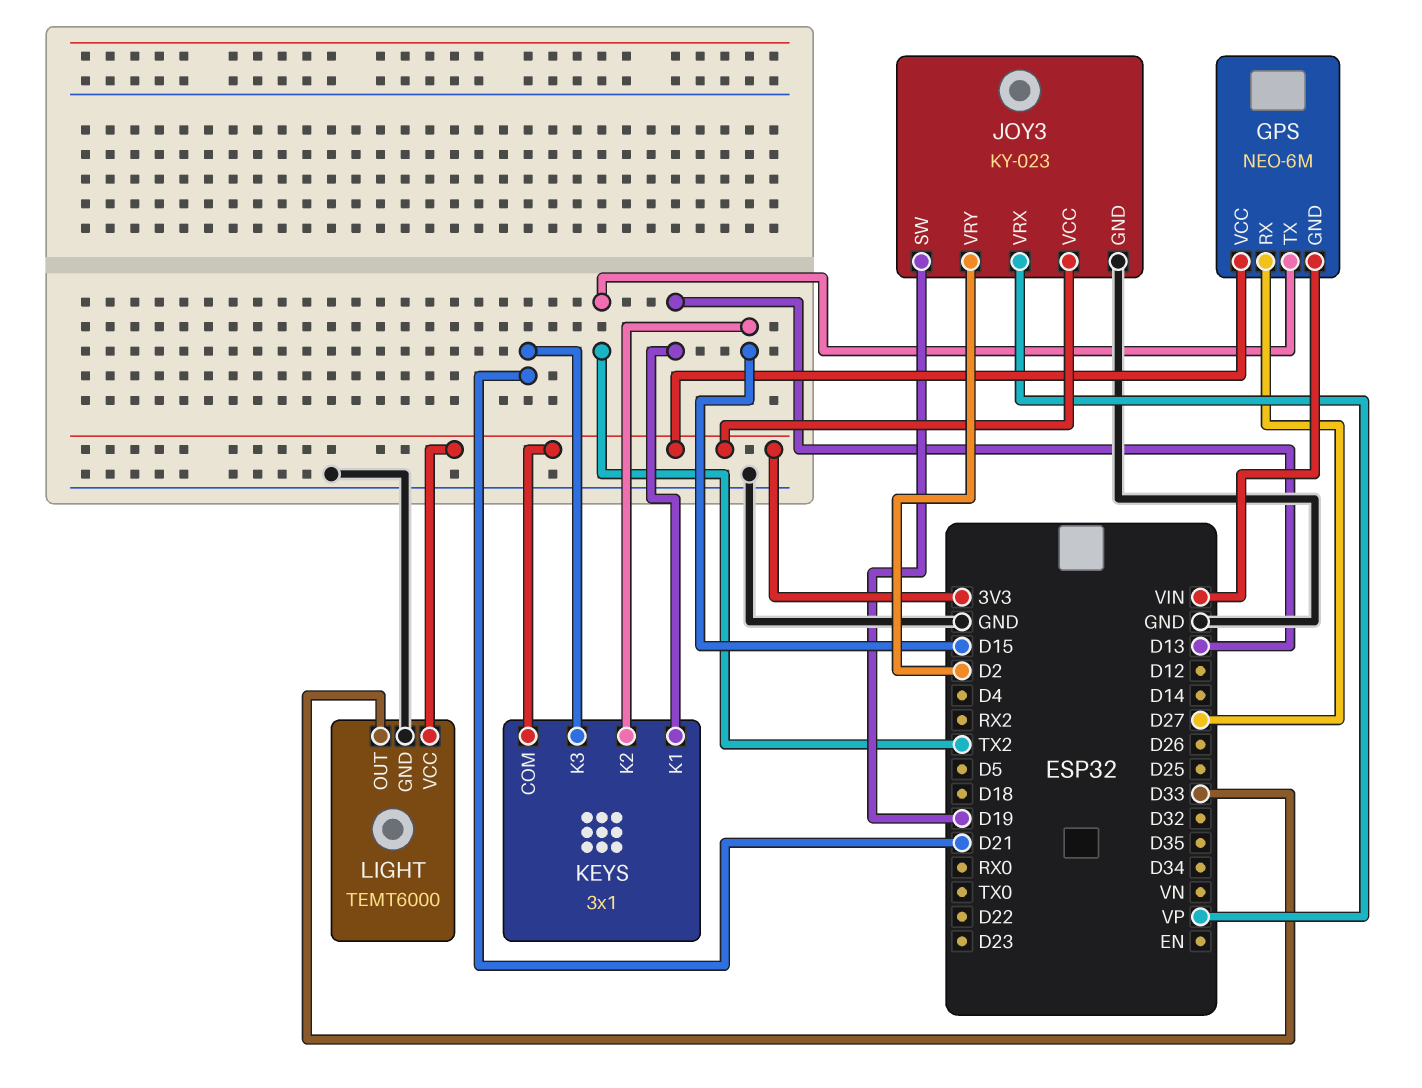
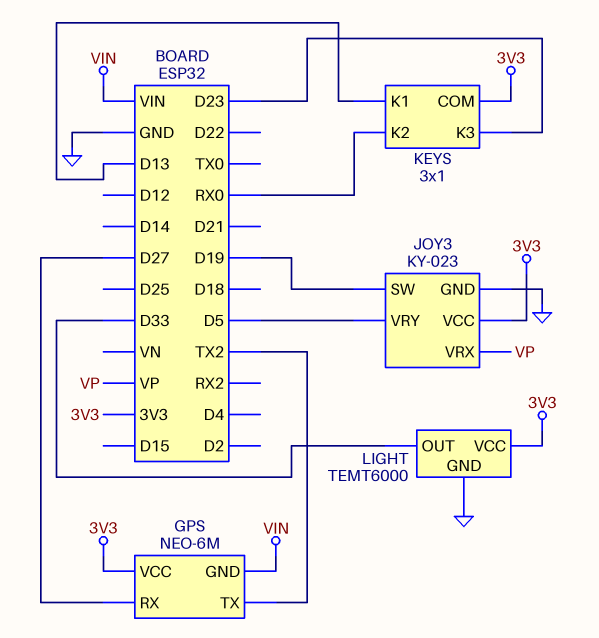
JOY3 pin VRY: D2 -> D5
KEYS pin K2: D15 -> RX0
KEYS pin K3: D21 -> D23

